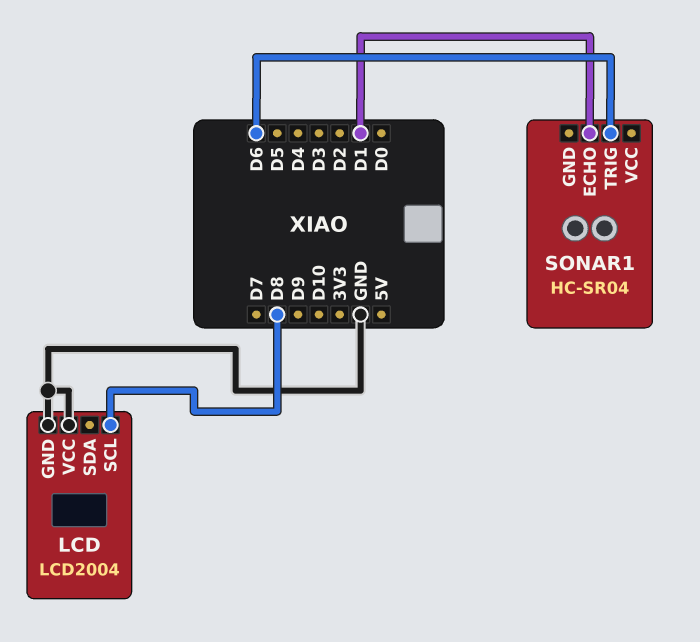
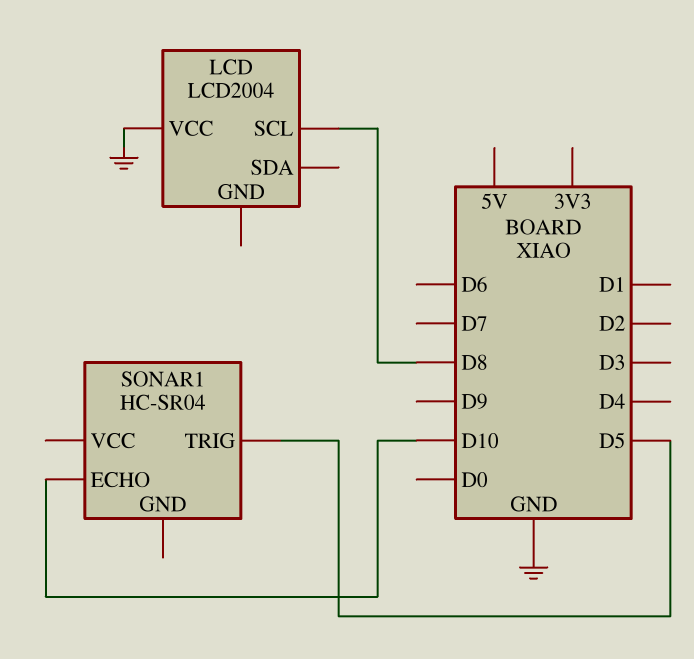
LCD pin GND: GND -> none
SONAR1 pin ECHO: D1 -> D10
SONAR1 pin TRIG: D6 -> D5

